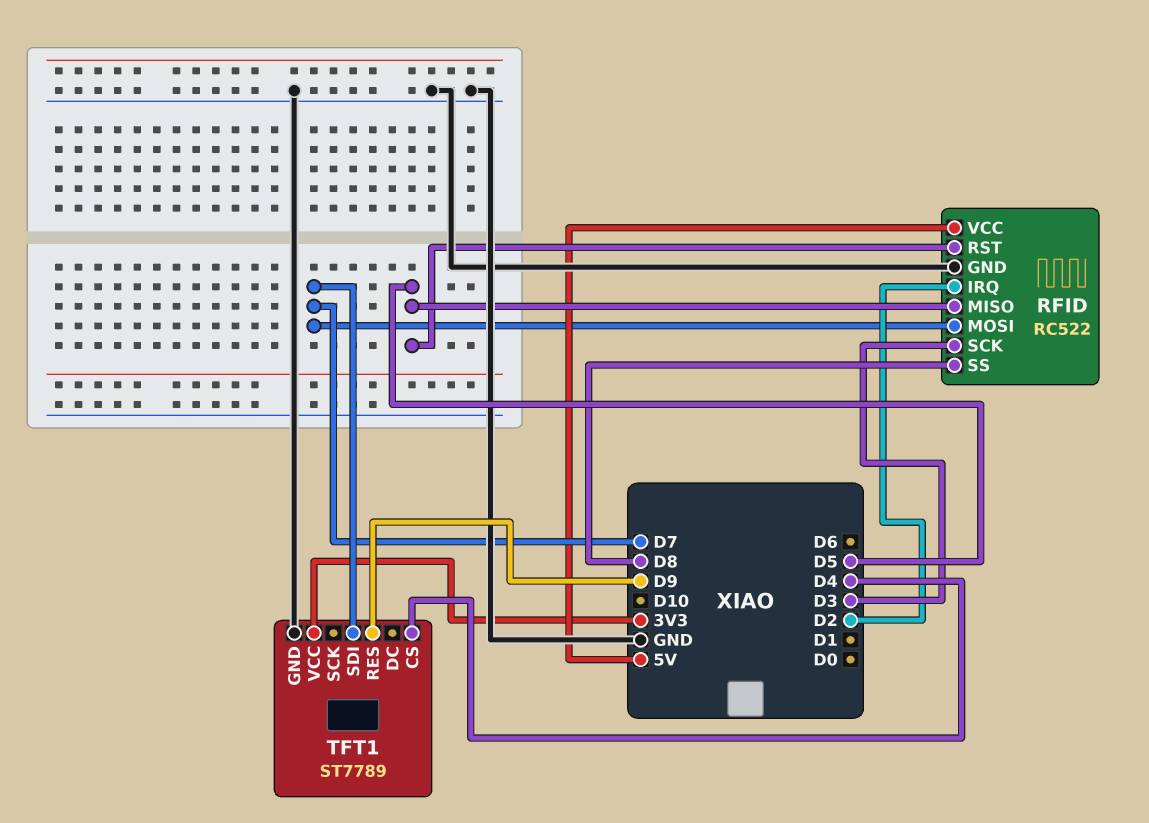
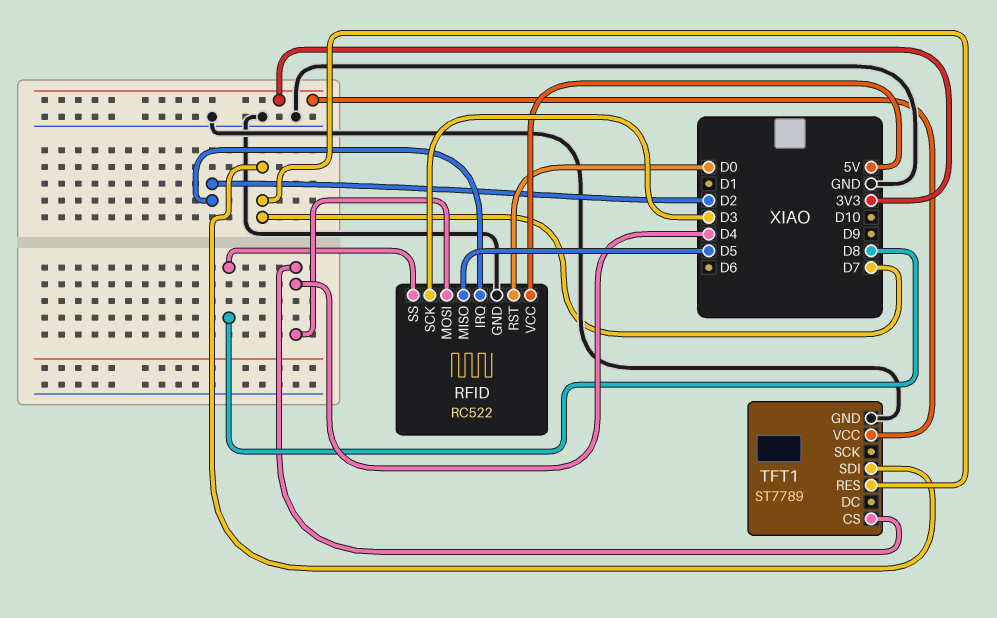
RFID pin MOSI: D7 -> D4
RFID pin RST: D5 -> D0
TFT1 pin RES: D9 -> D7

